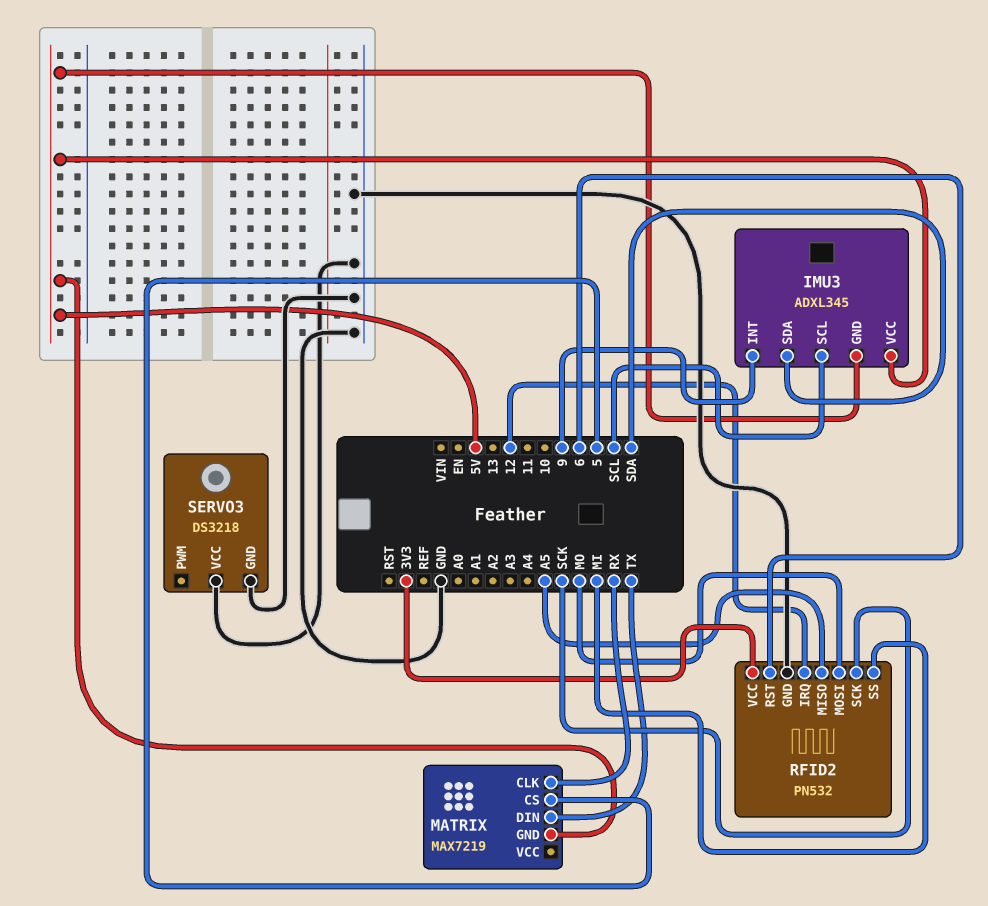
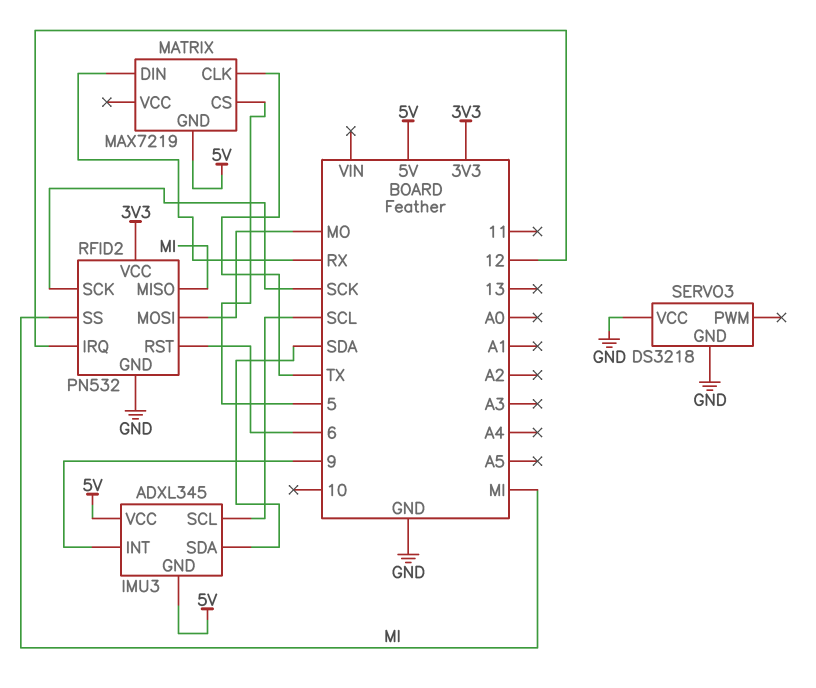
MATRIX pin CLK: RX -> TX
MATRIX pin DIN: TX -> RX
RFID2 pin MISO: A5 -> MI

